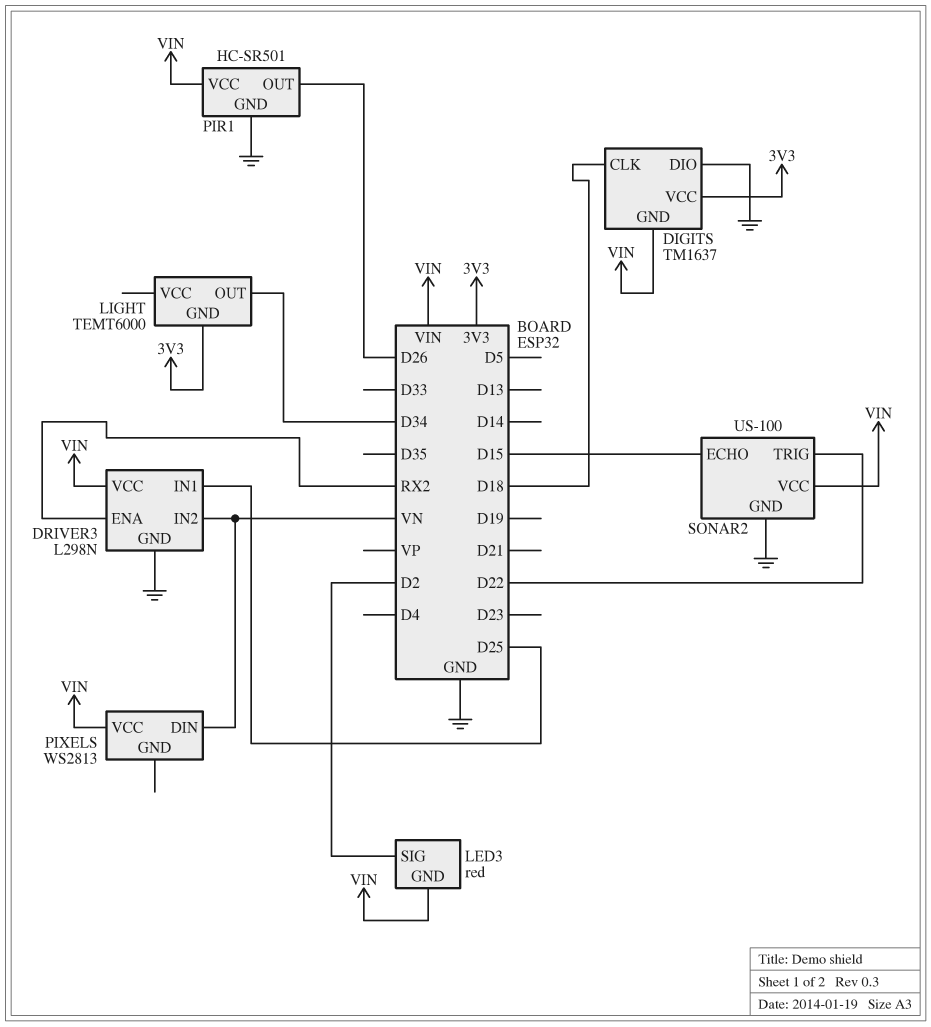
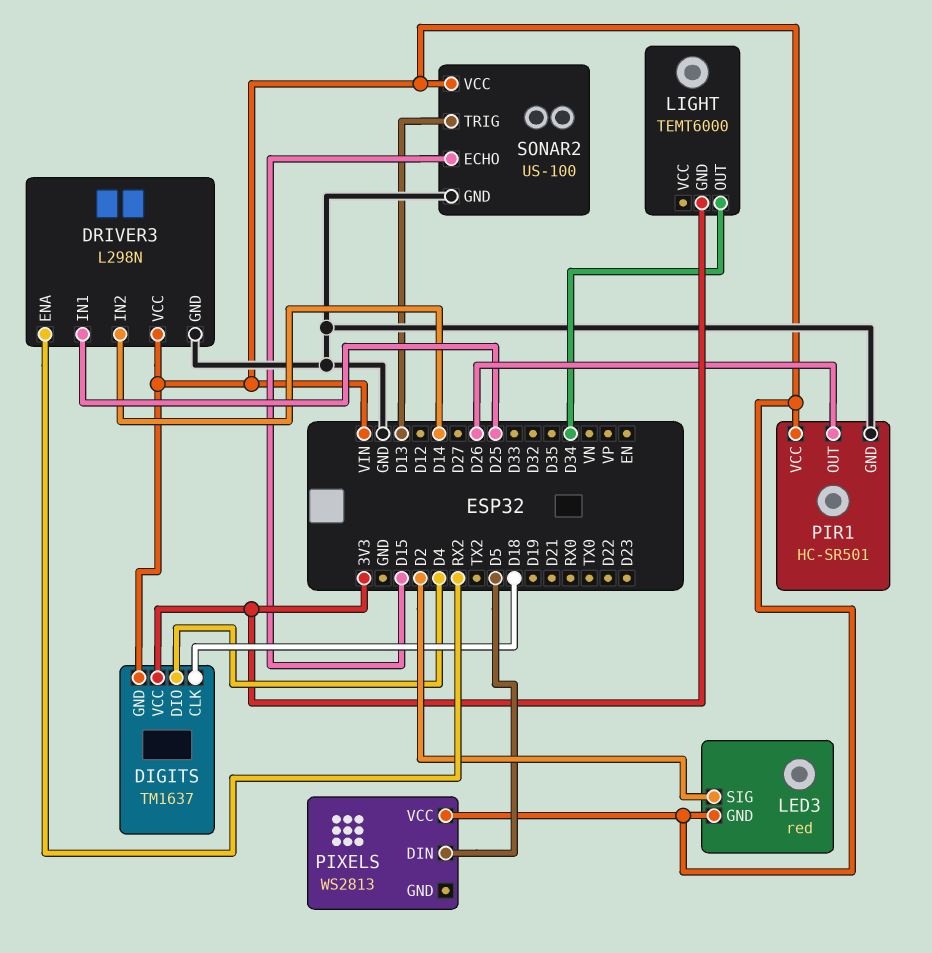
DIGITS pin DIO: GND -> D4
DRIVER3 pin IN2: VN -> D14
PIXELS pin DIN: VN -> D5
SONAR2 pin TRIG: D22 -> D13

